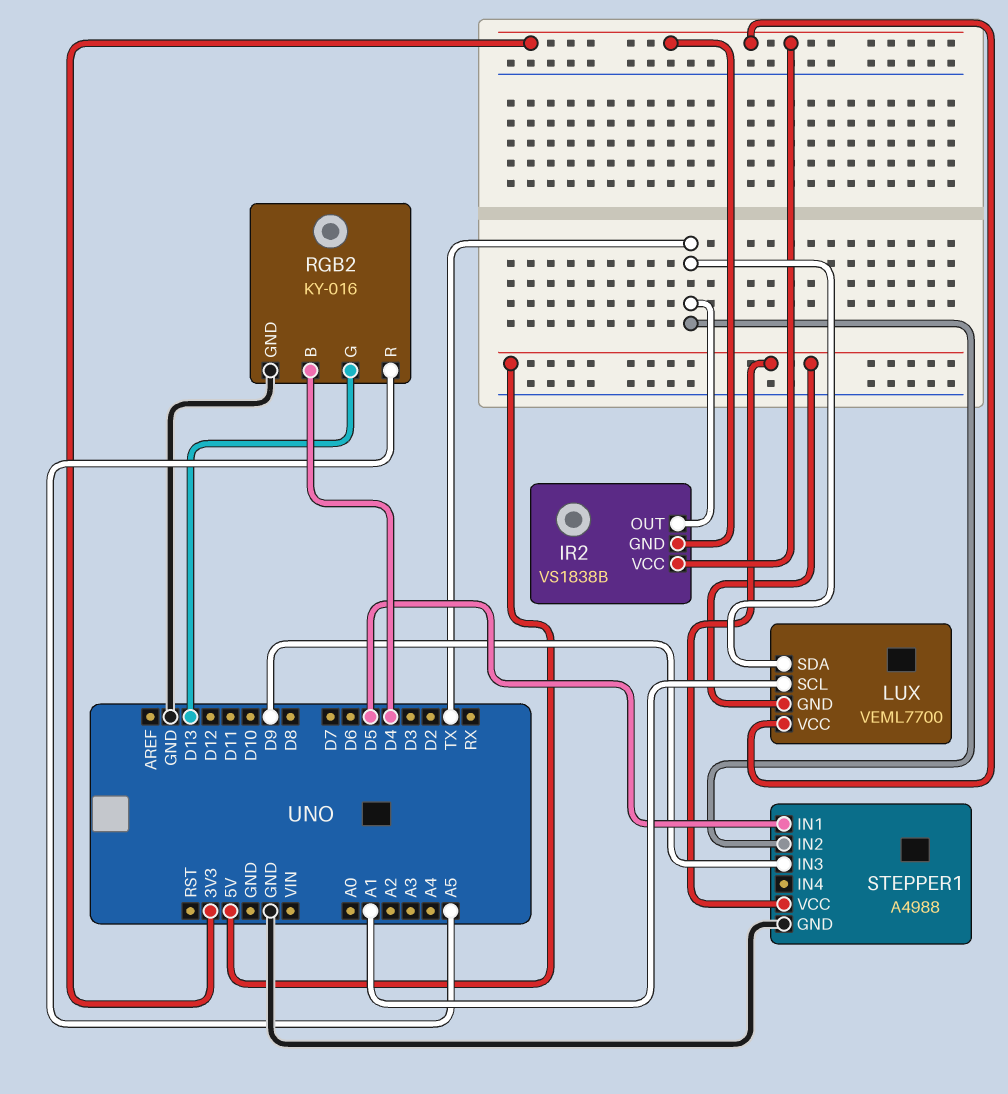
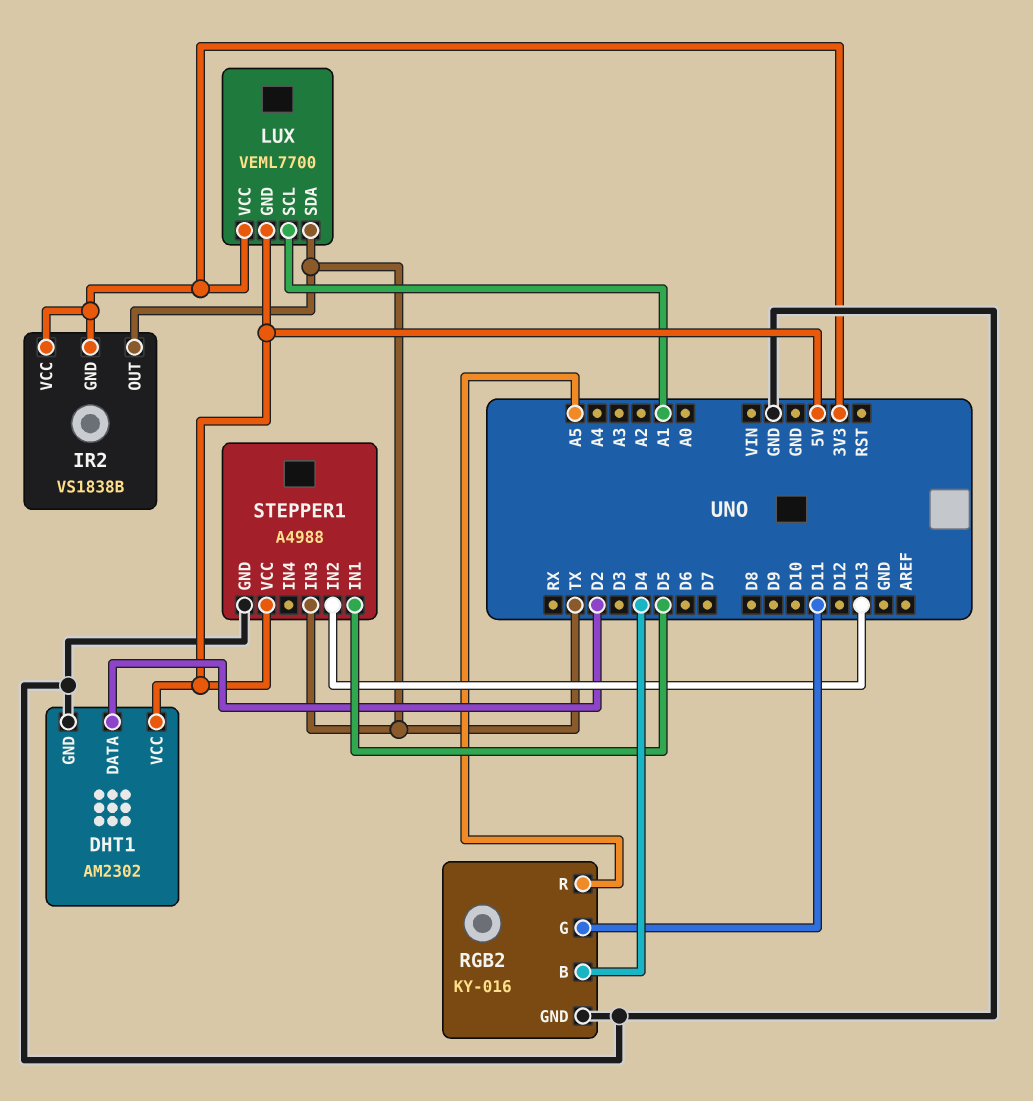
DHT1: none -> AM2302
DHT1 pin DATA: none -> D2
DHT1 pin GND: none -> GND
DHT1 pin VCC: none -> 5V
RGB2 pin G: D13 -> D11
STEPPER1 pin IN2: TX -> D13
STEPPER1 pin IN3: D9 -> TX

